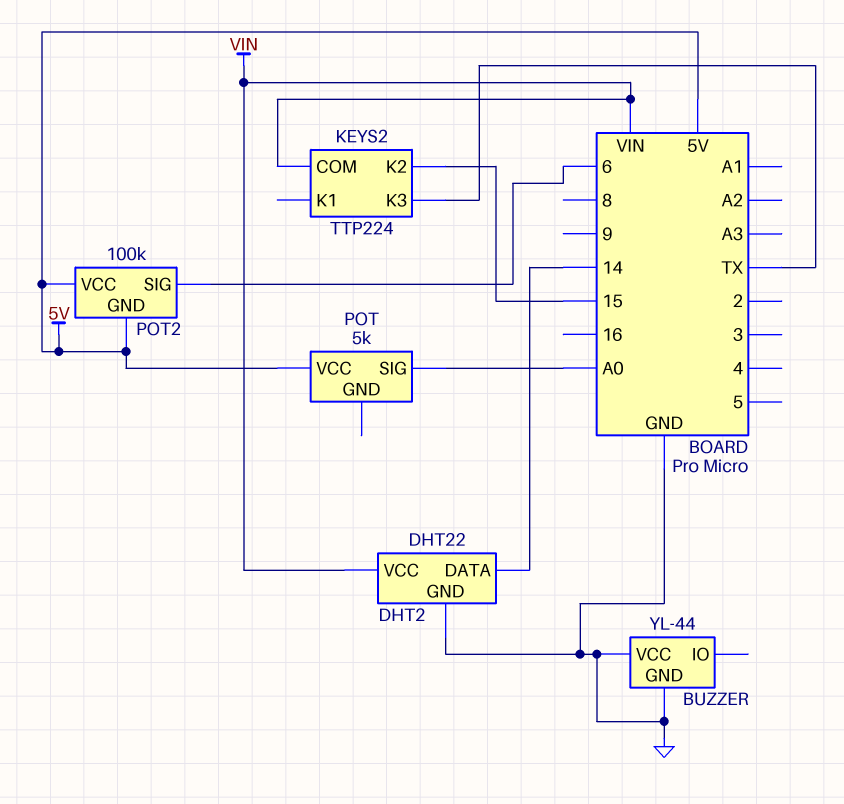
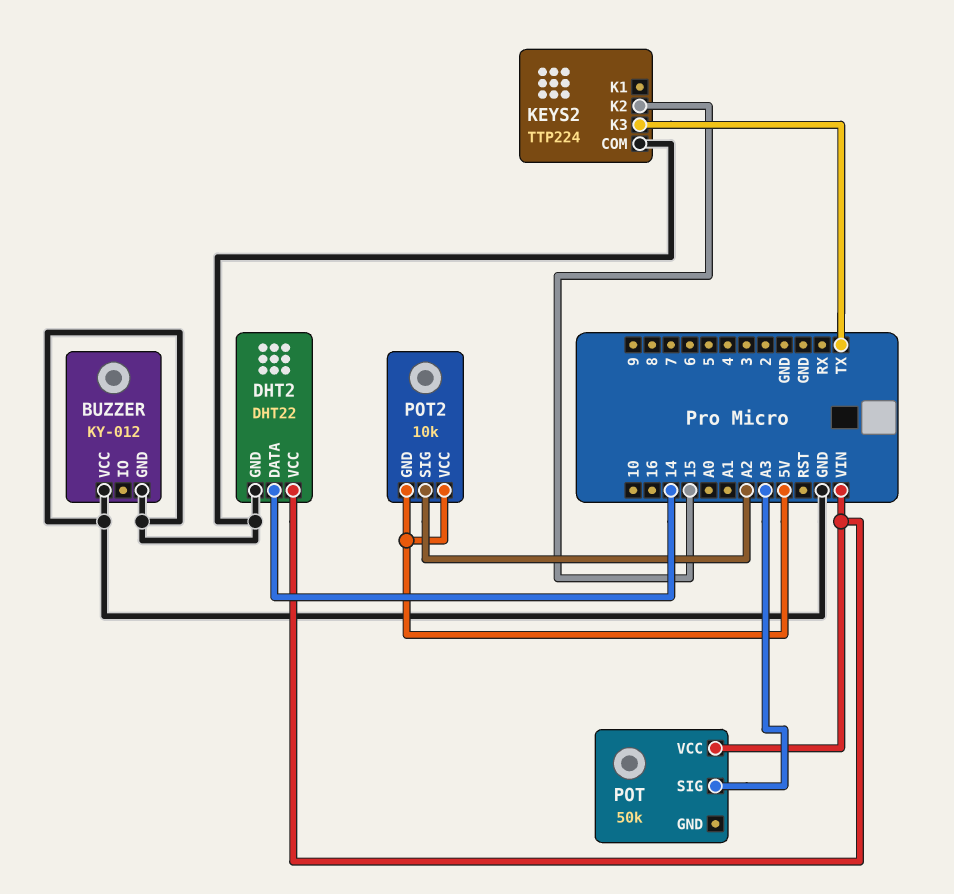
BUZZER: YL-44 -> KY-012
KEYS2 pin COM: VIN -> GND
POT: 5k -> 50k
POT pin SIG: A0 -> A3
POT pin VCC: 5V -> VIN
POT2: 100k -> 10k
POT2 pin SIG: 6 -> A2

